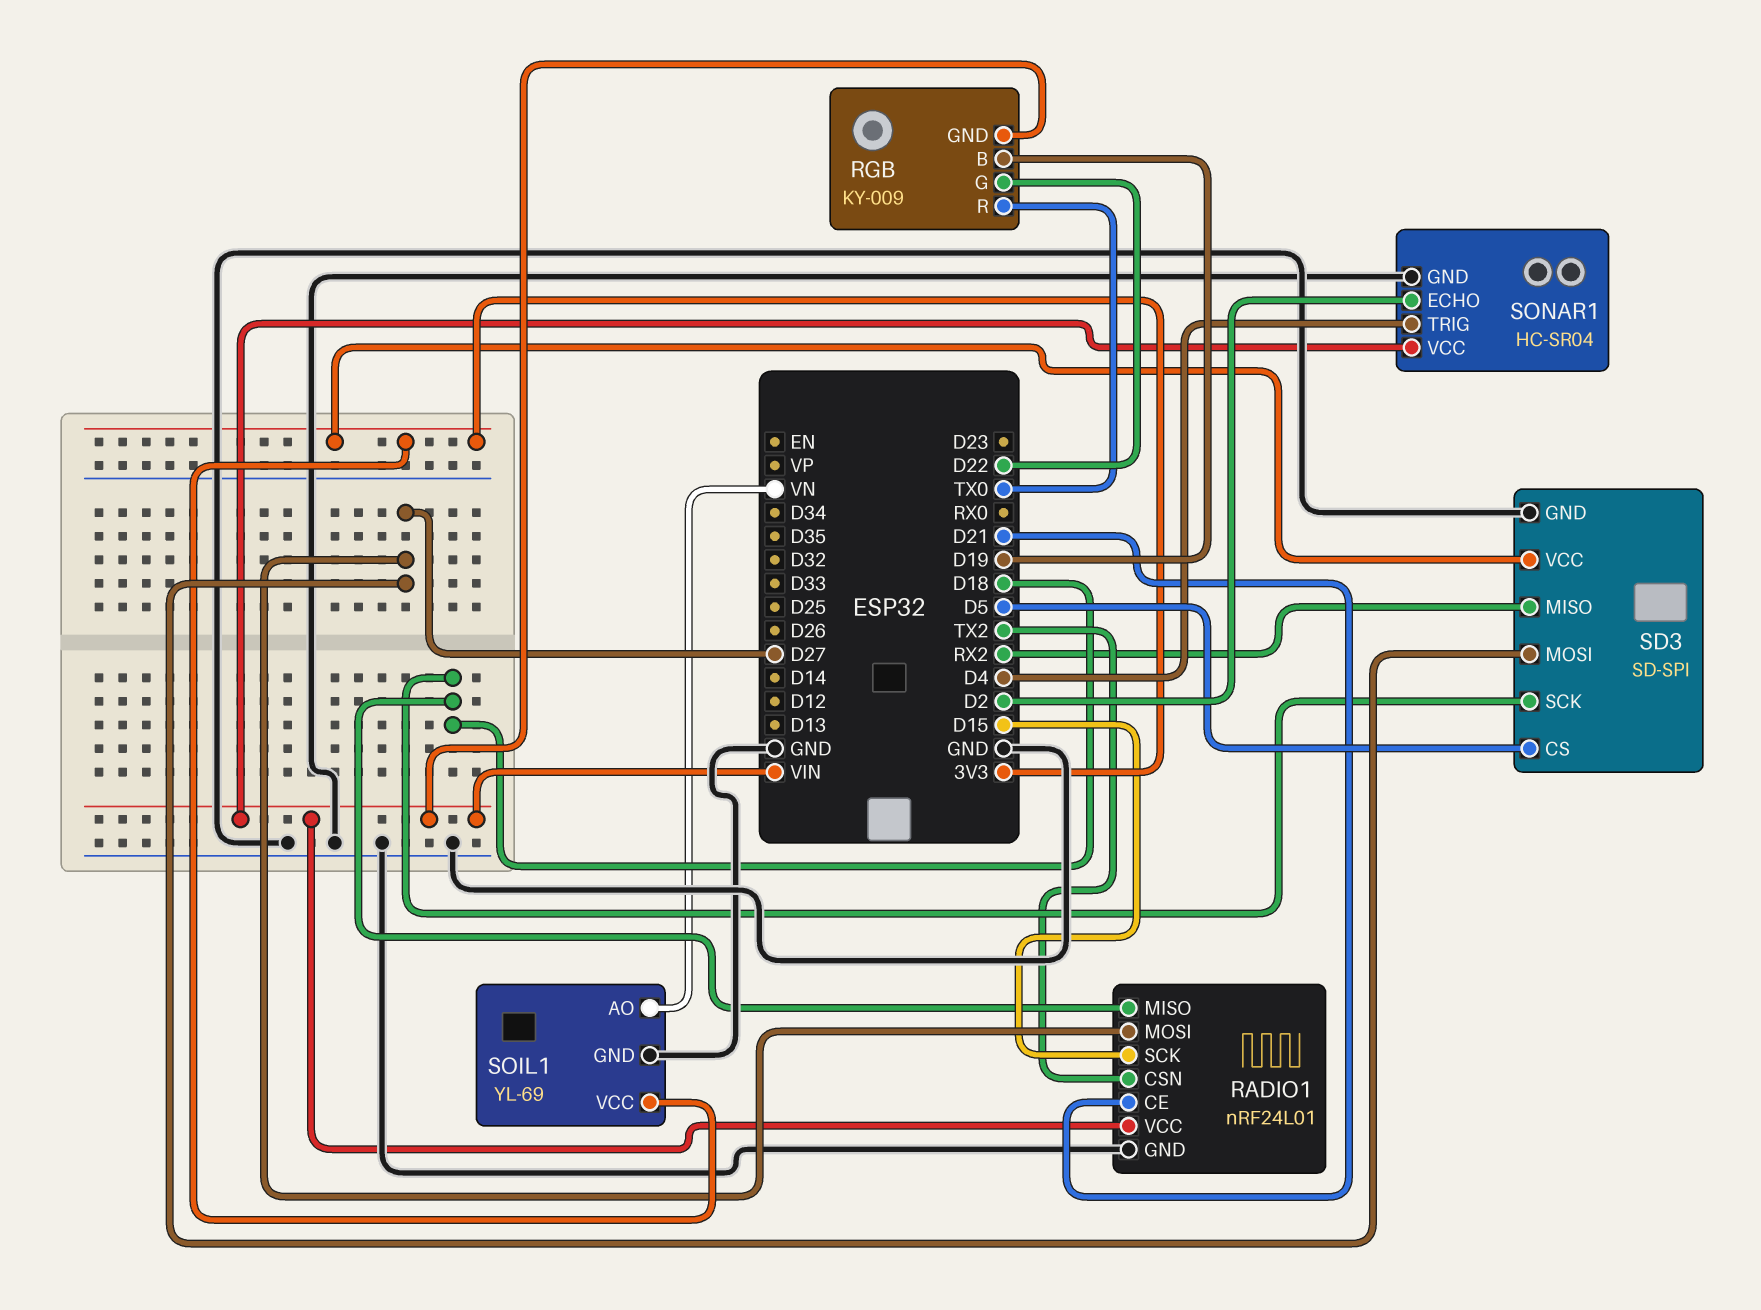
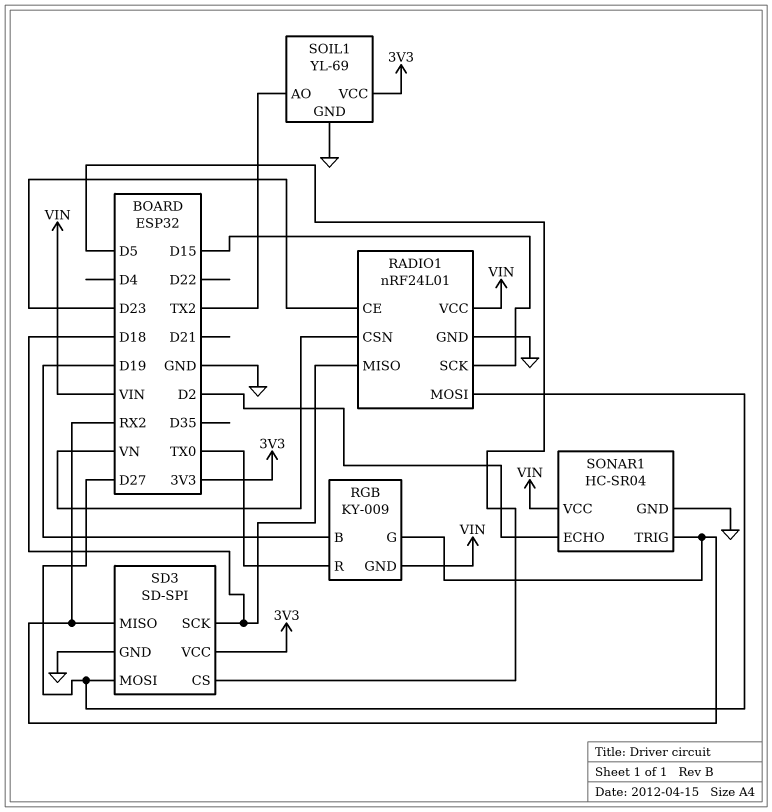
RADIO1 pin CE: D21 -> D23
RADIO1 pin CSN: TX2 -> VN
RGB pin G: D22 -> RX2
SOIL1 pin AO: VN -> TX2
SONAR1 pin TRIG: D4 -> RX2

